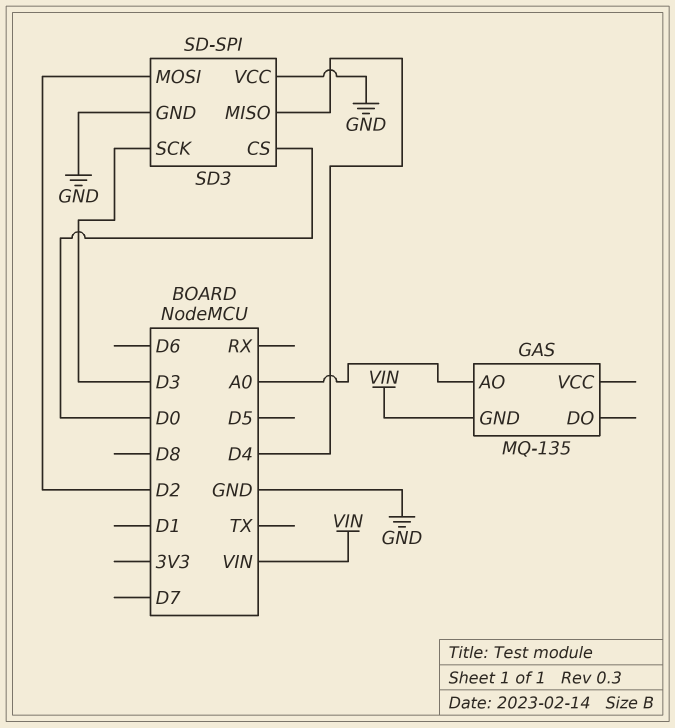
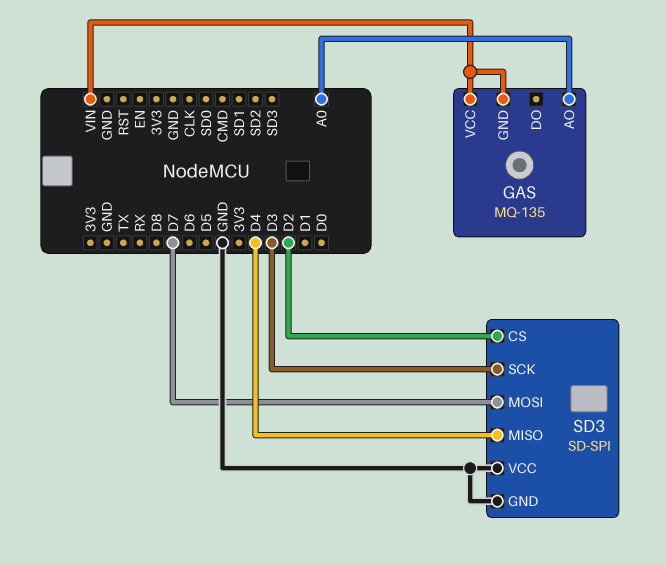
GAS pin VCC: none -> VIN
SD3 pin CS: D0 -> D2
SD3 pin MOSI: D2 -> D7

